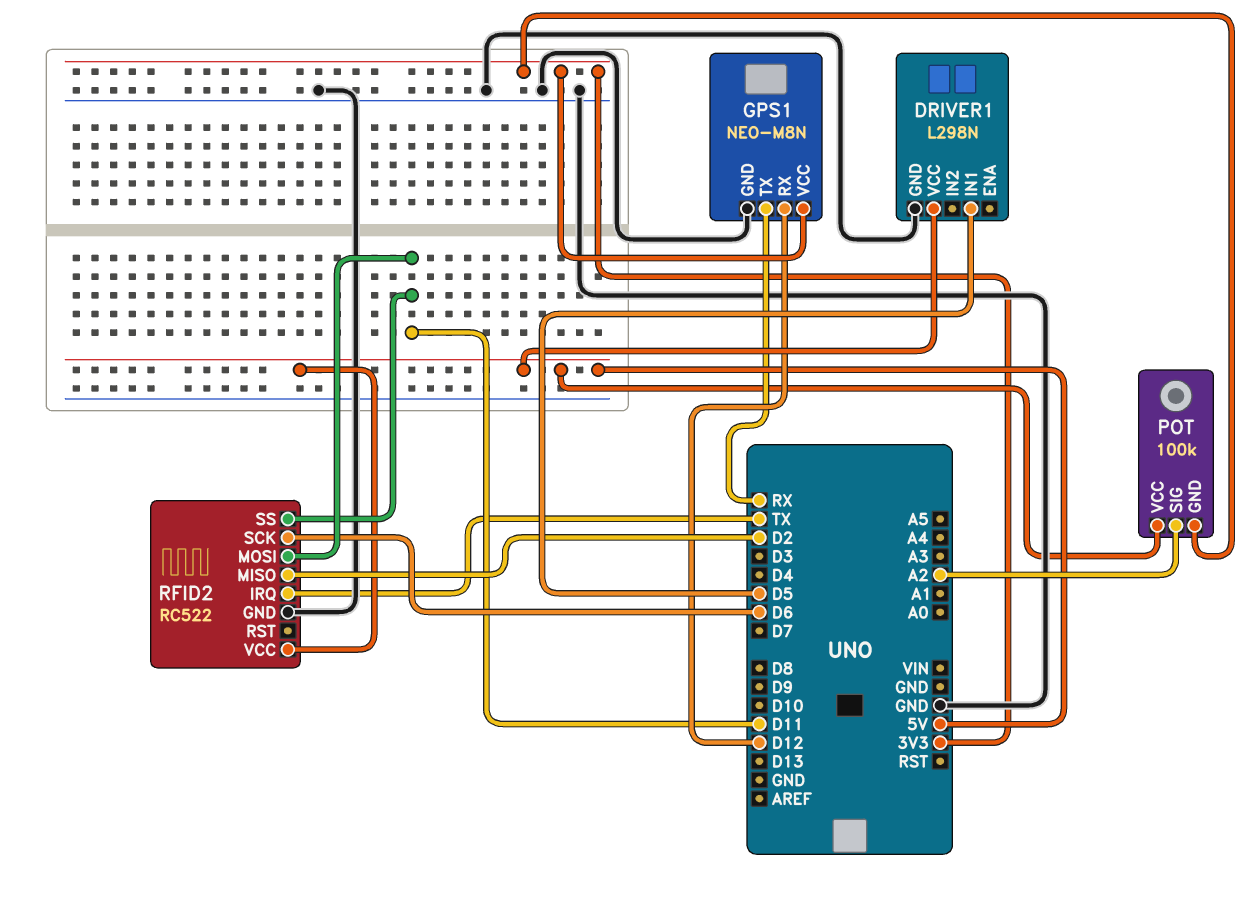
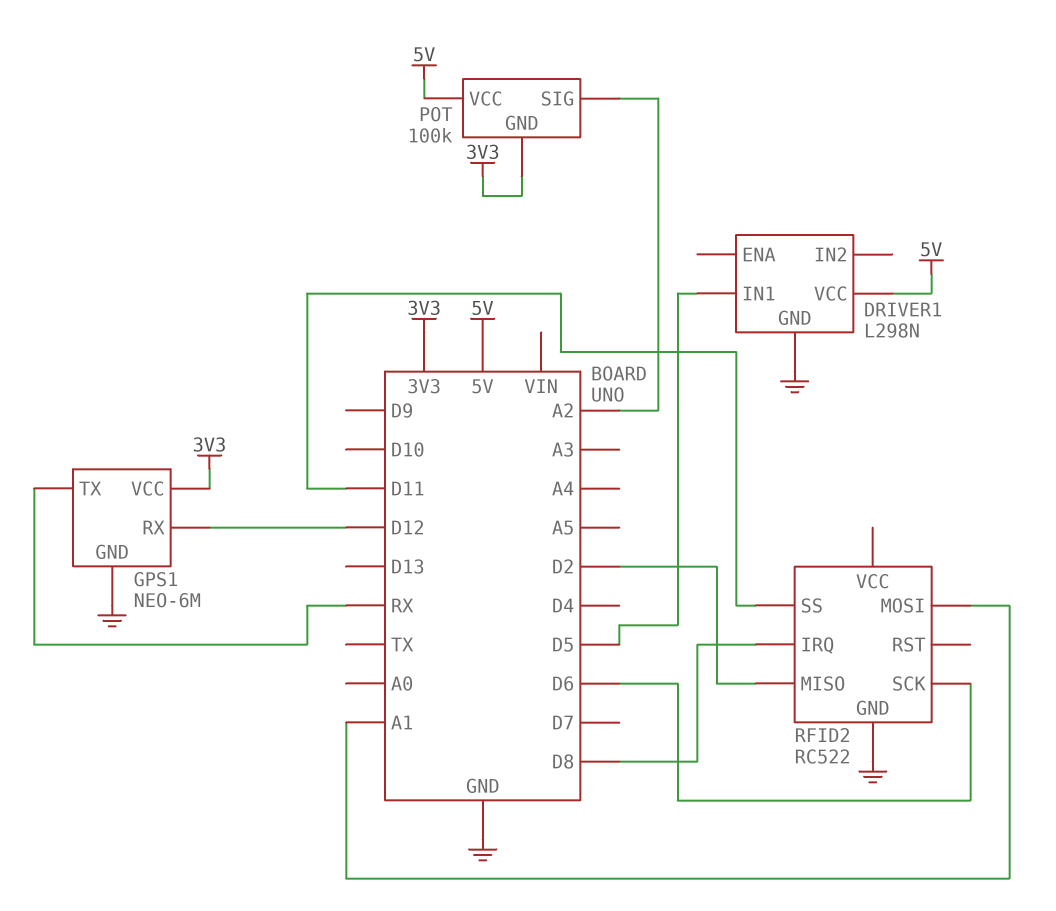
GPS1: NEO-M8N -> NEO-6M
RFID2 pin IRQ: TX -> D8
RFID2 pin MOSI: D11 -> A1
RFID2 pin VCC: 5V -> none

